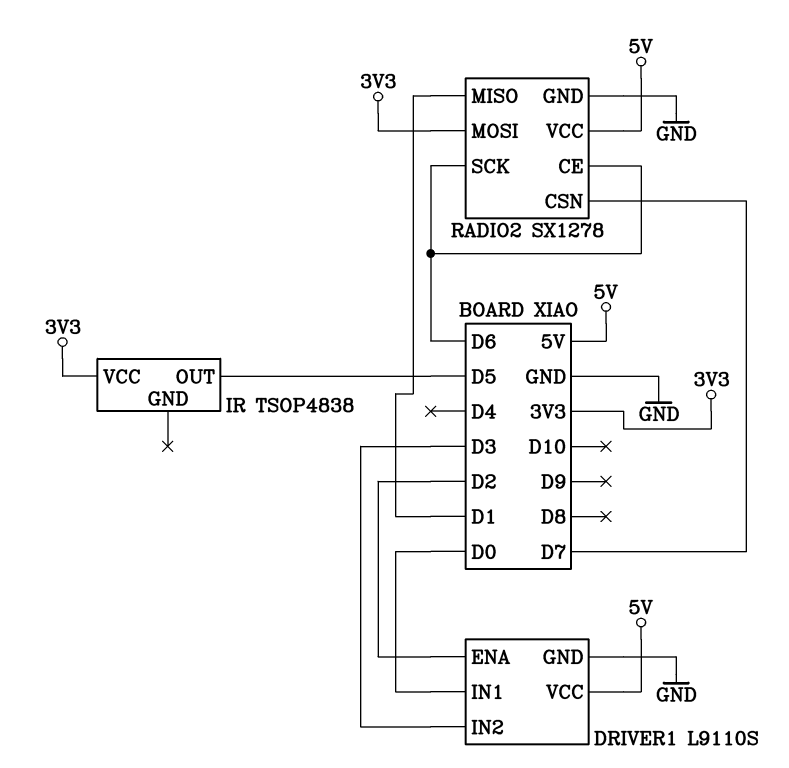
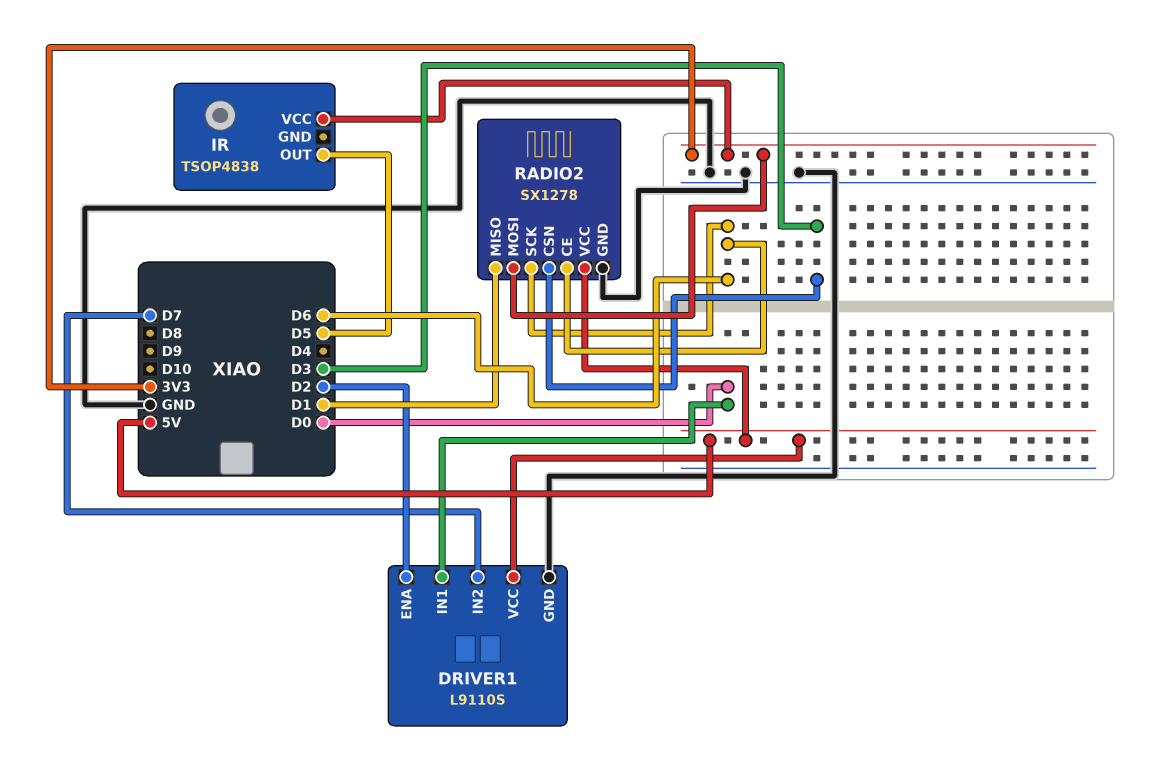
DRIVER1 pin IN2: D3 -> D7
RADIO2 pin CSN: D7 -> D3

